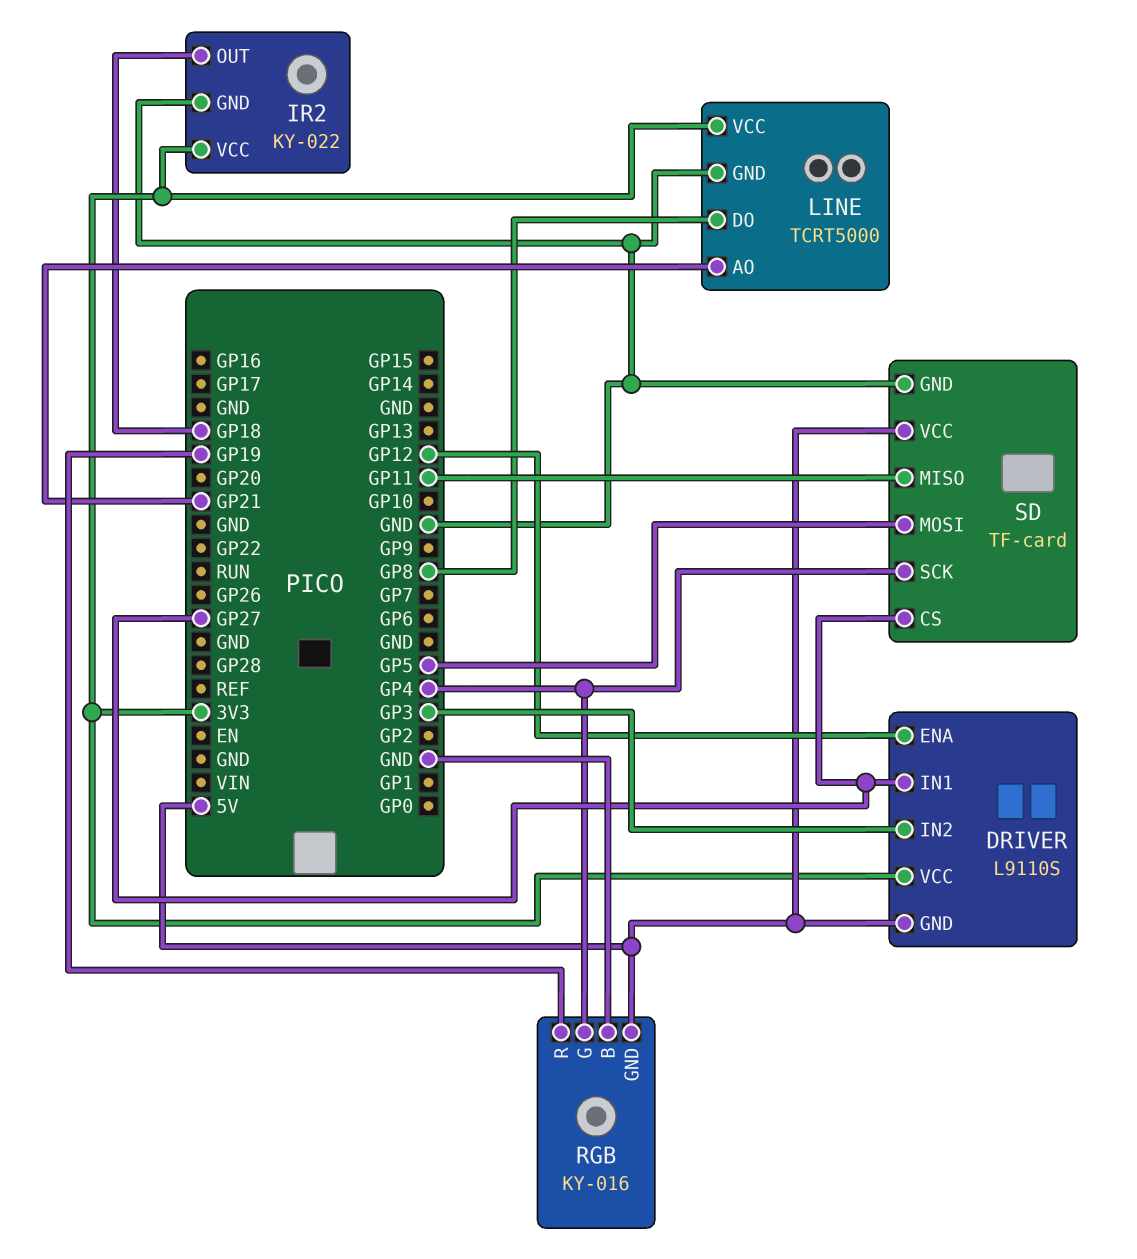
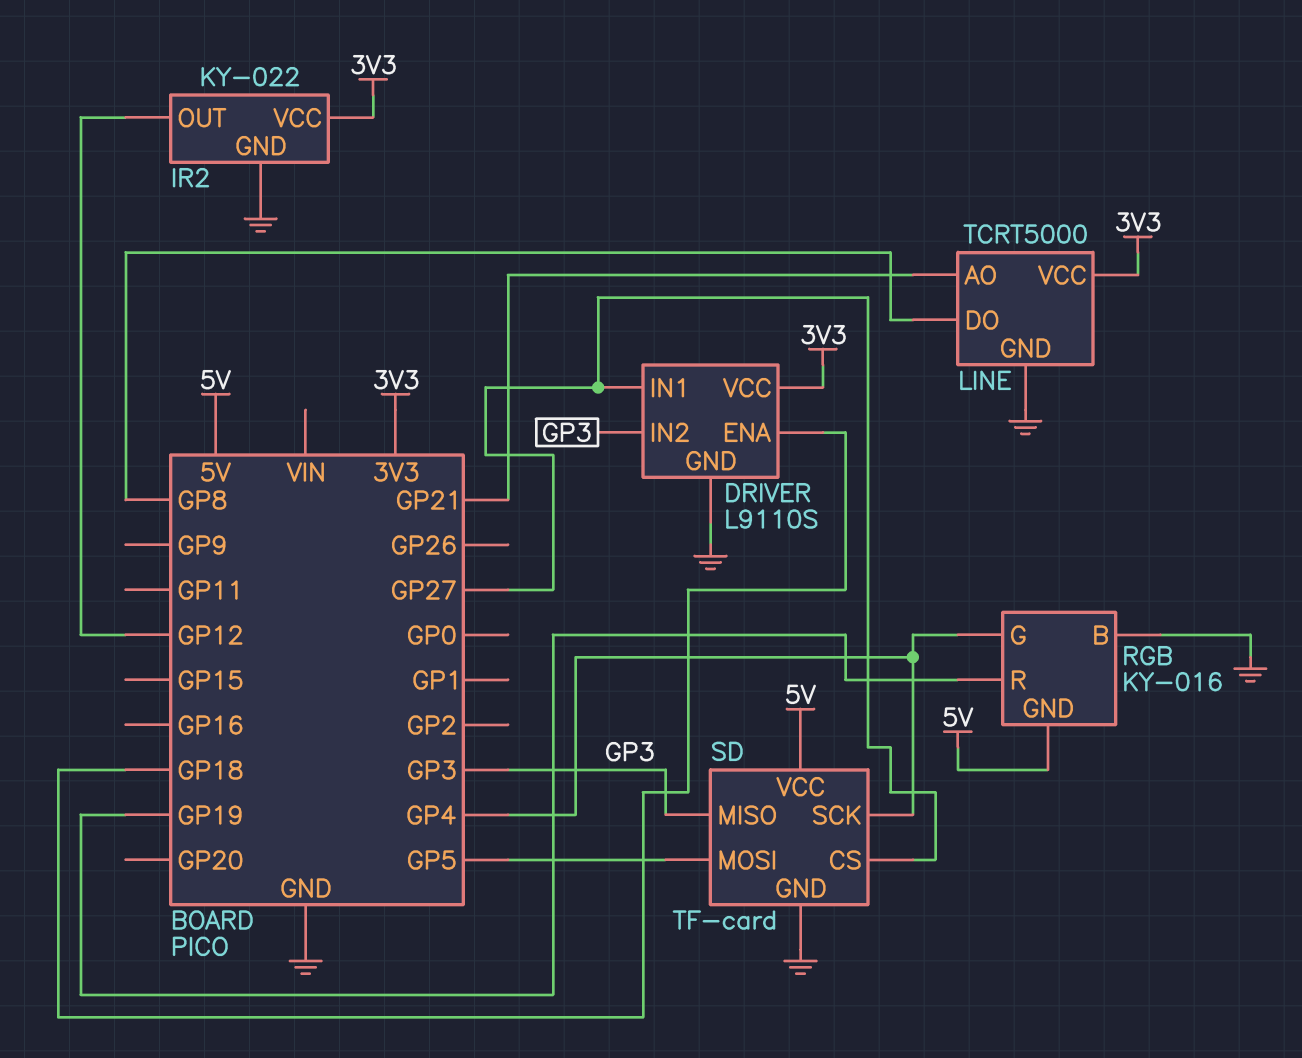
DRIVER pin ENA: GP12 -> GP18
DRIVER pin GND: 5V -> GND
IR2 pin OUT: GP18 -> GP12
SD pin MISO: GP11 -> GP3

